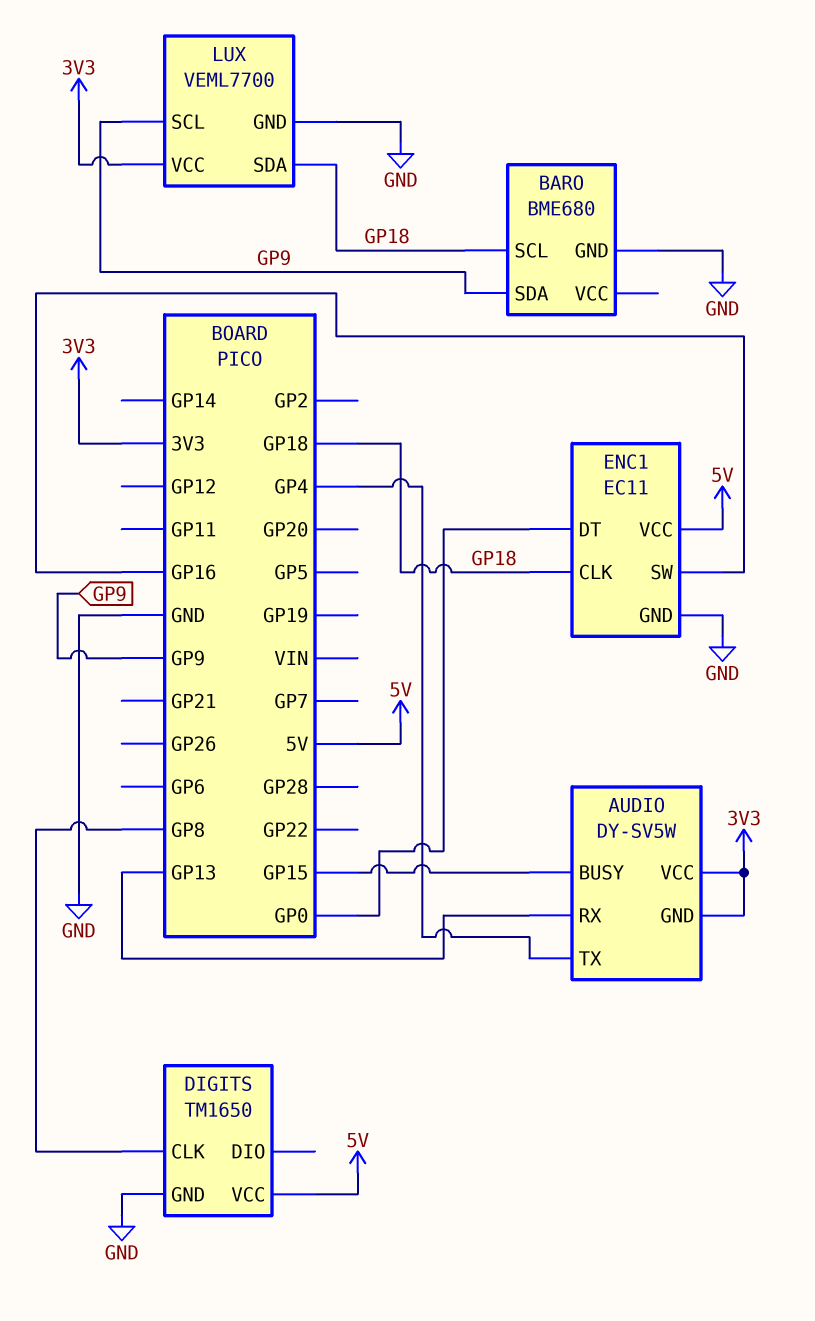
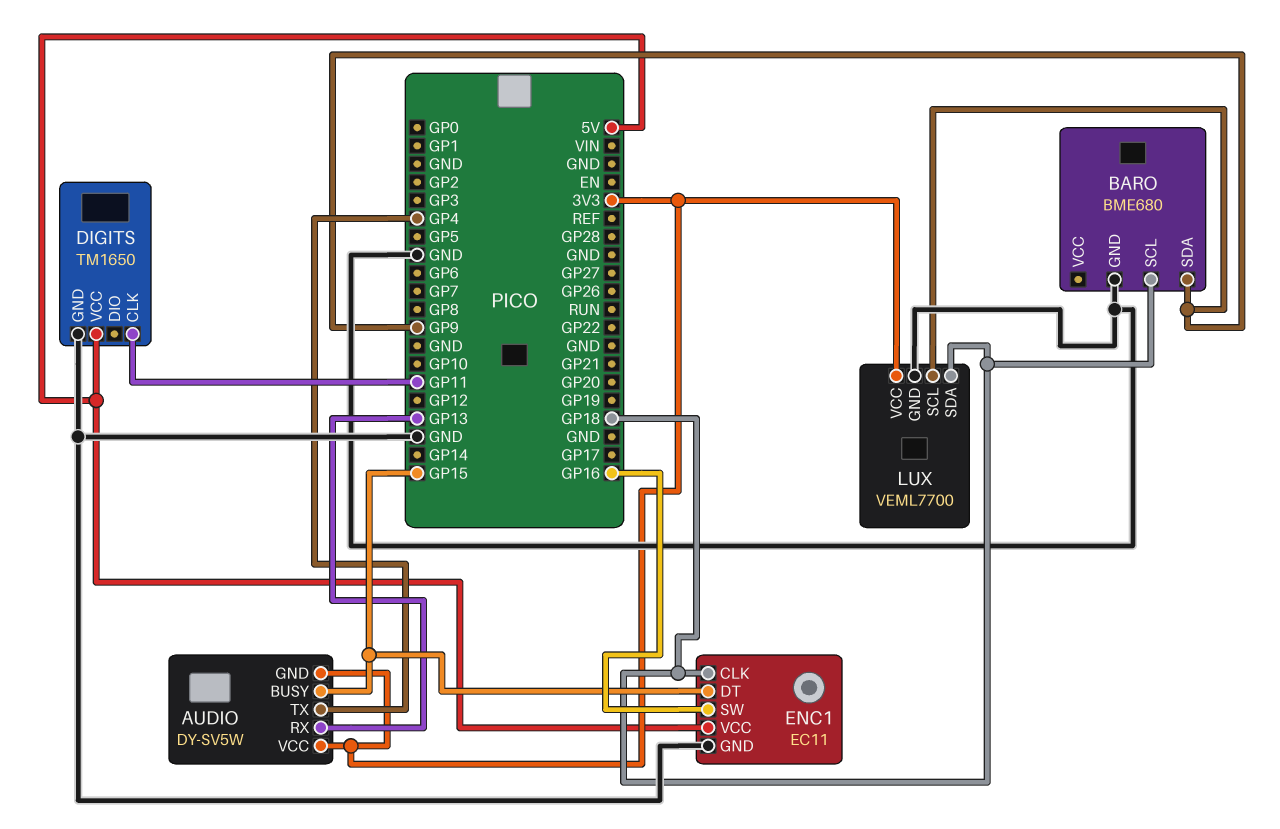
DIGITS pin CLK: GP8 -> GP11
ENC1 pin DT: GP0 -> GP15

